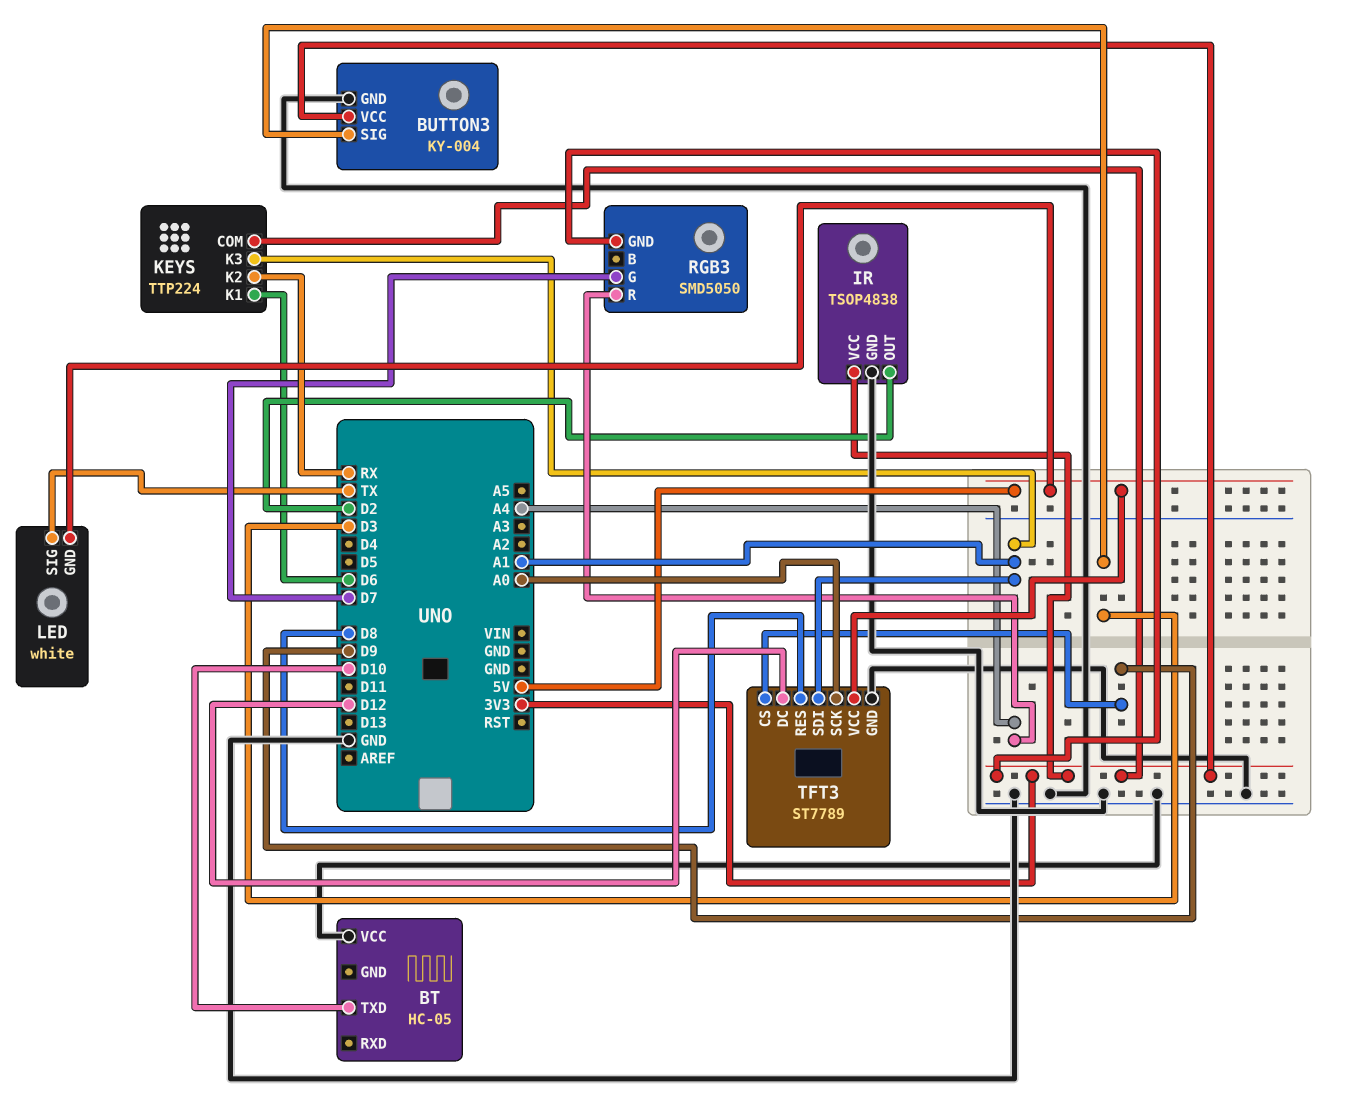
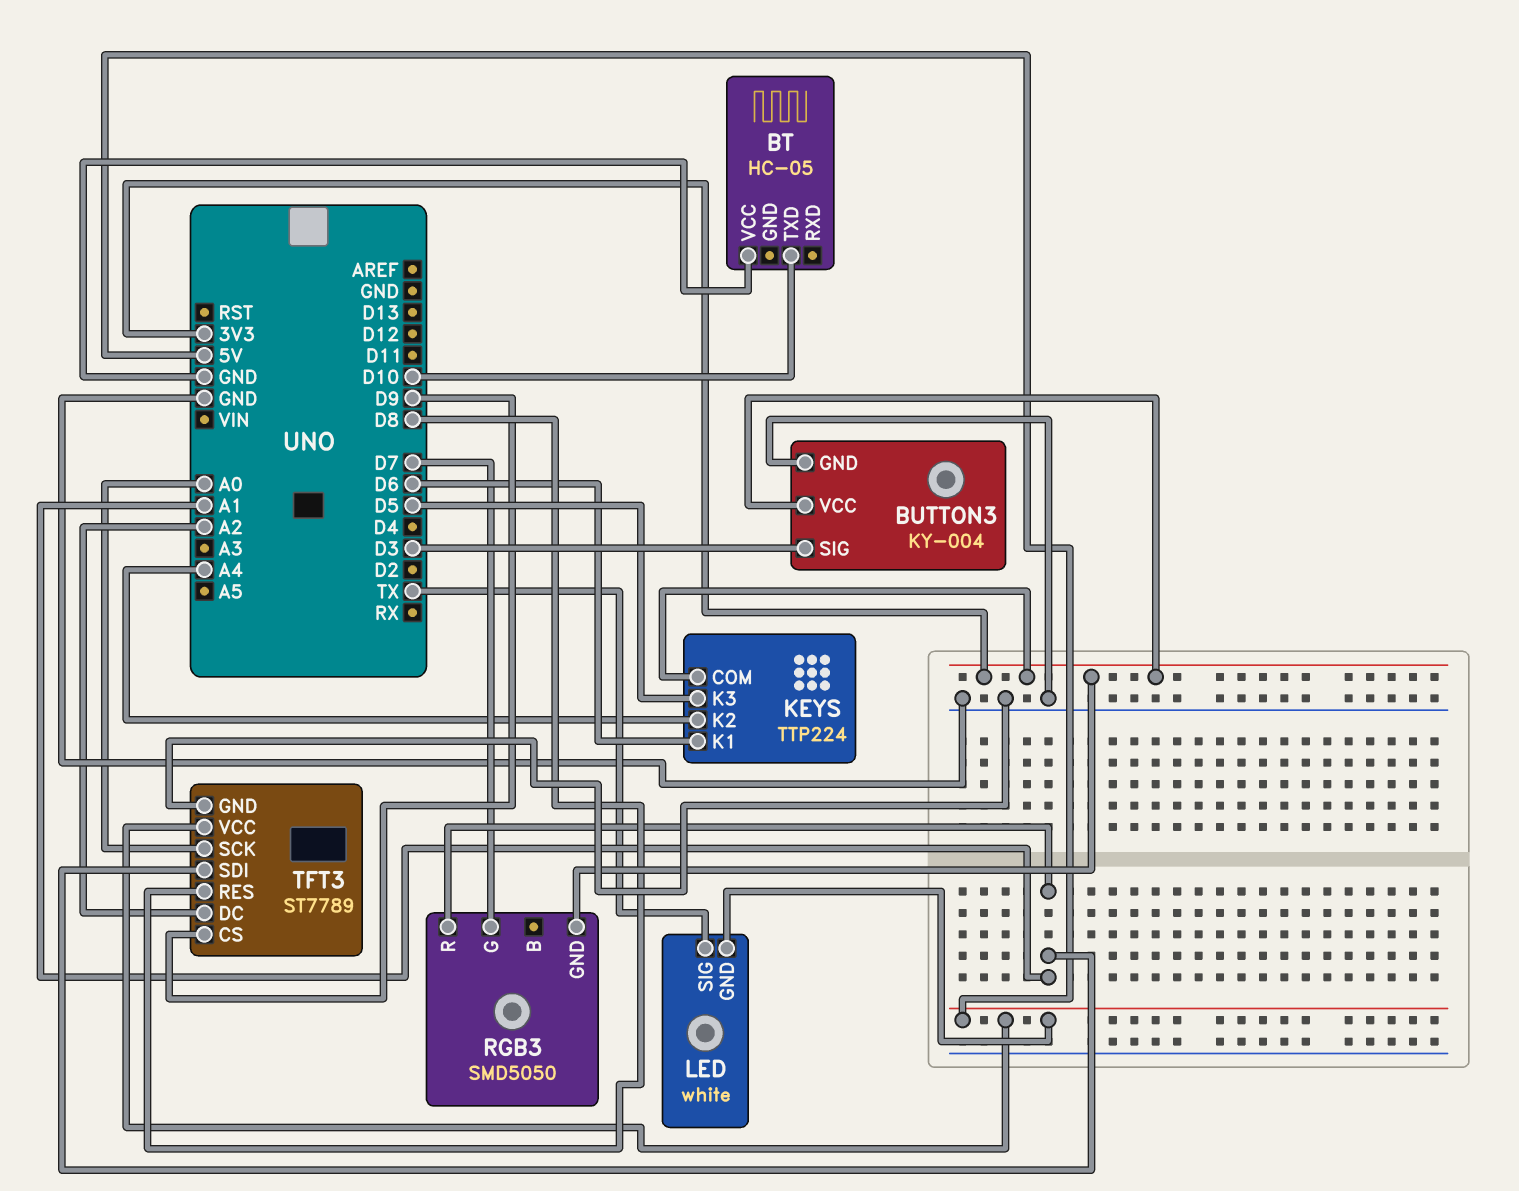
IR: TSOP4838 -> none
IR pin GND: GND -> none
IR pin OUT: D2 -> none
IR pin VCC: 3V3 -> none
KEYS pin K2: RX -> A4
KEYS pin K3: A1 -> D5
RGB3 pin R: A4 -> A1
TFT3 pin DC: D12 -> A2

